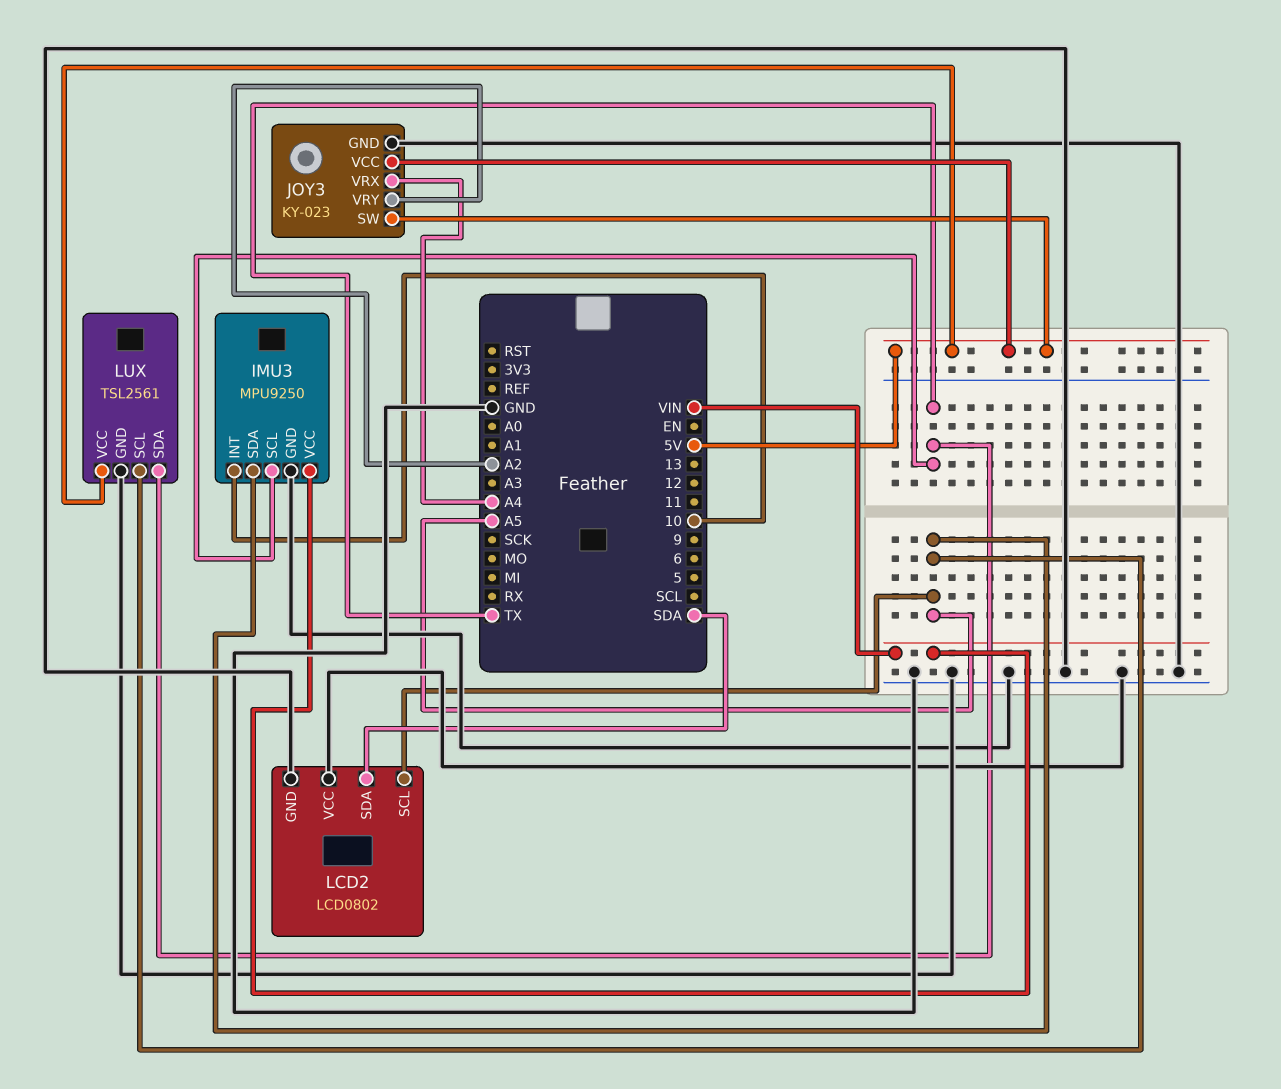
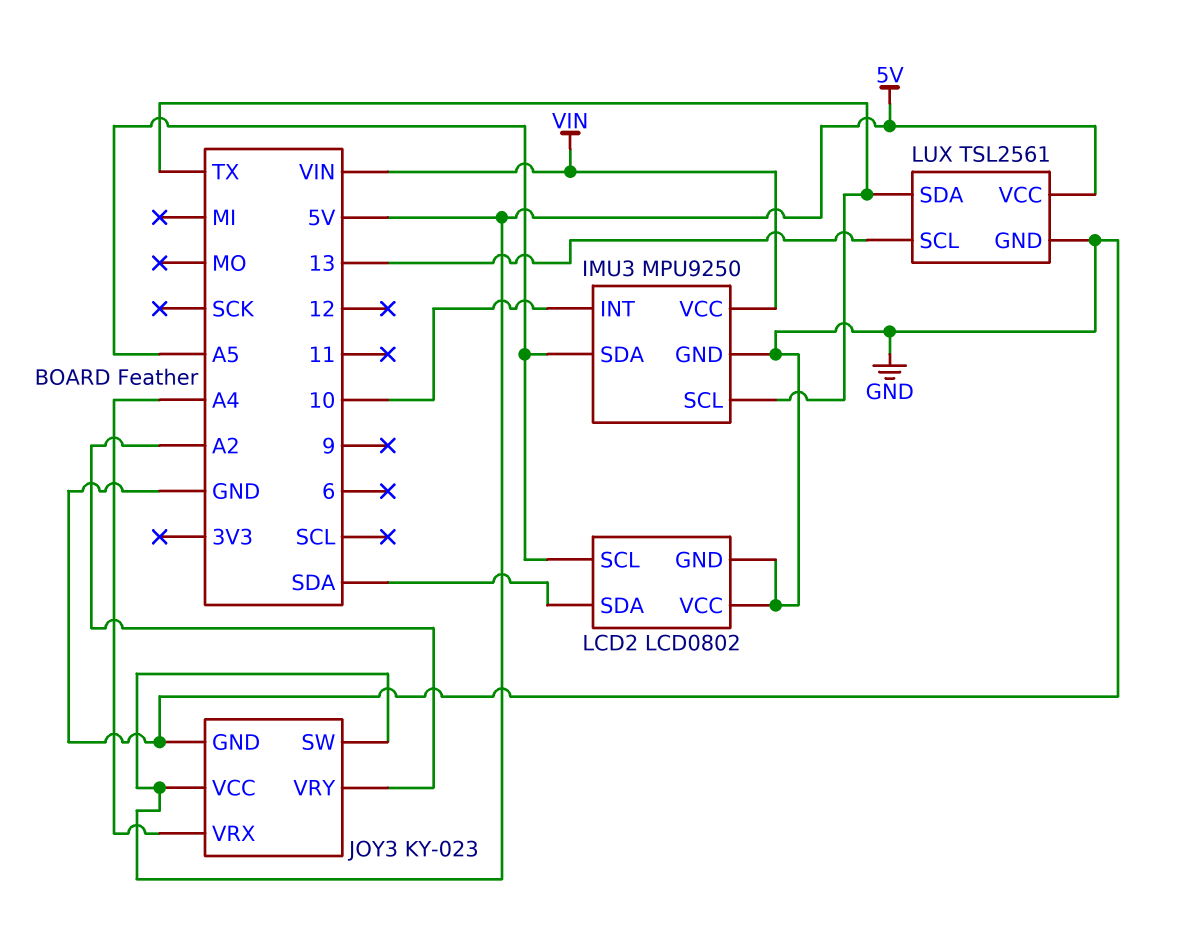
LUX pin SCL: A5 -> 13

